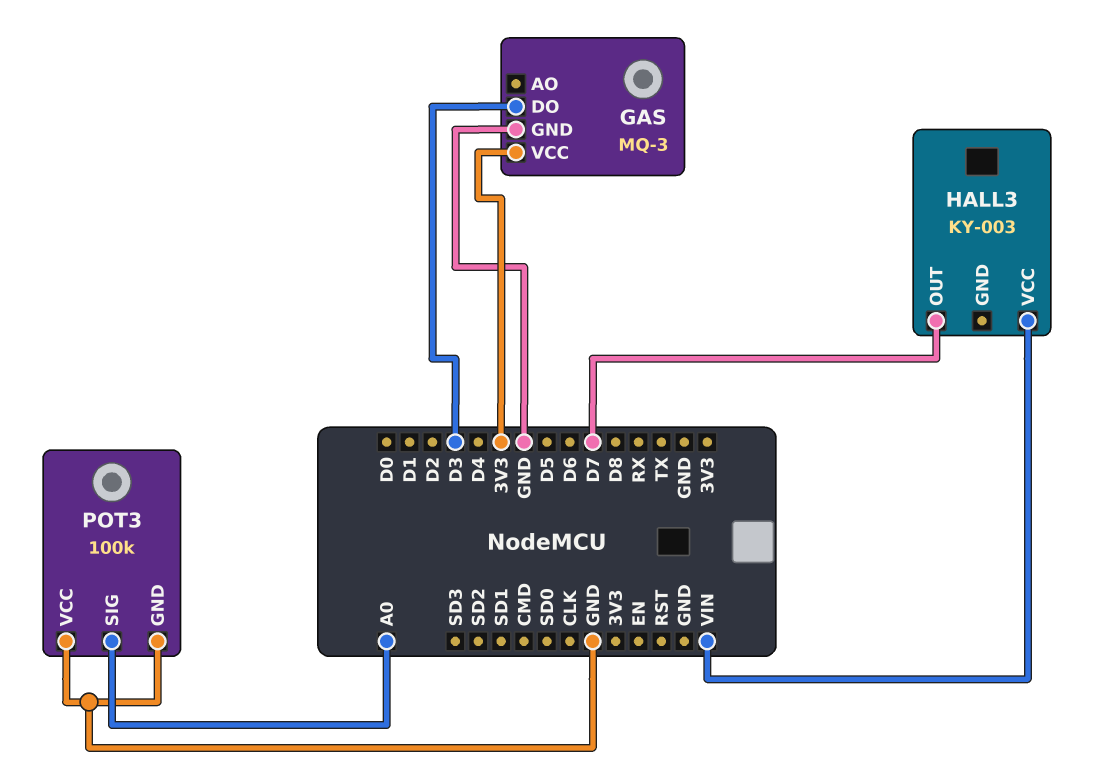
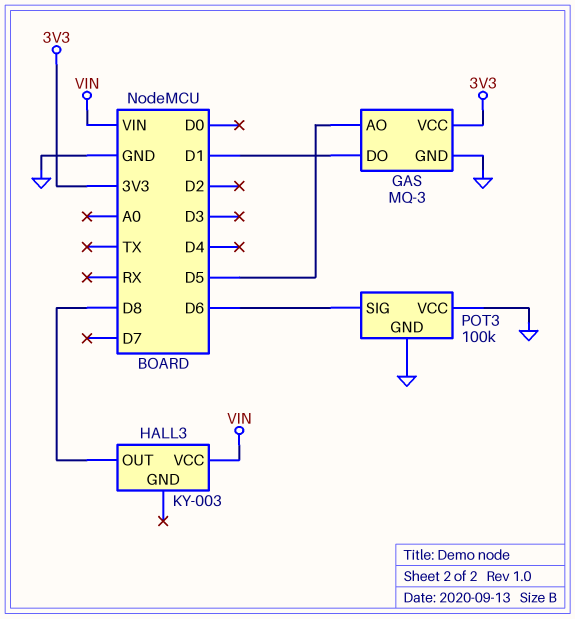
GAS pin AO: none -> D5
GAS pin DO: D3 -> D1
HALL3 pin OUT: D7 -> D8
POT3 pin SIG: A0 -> D6

